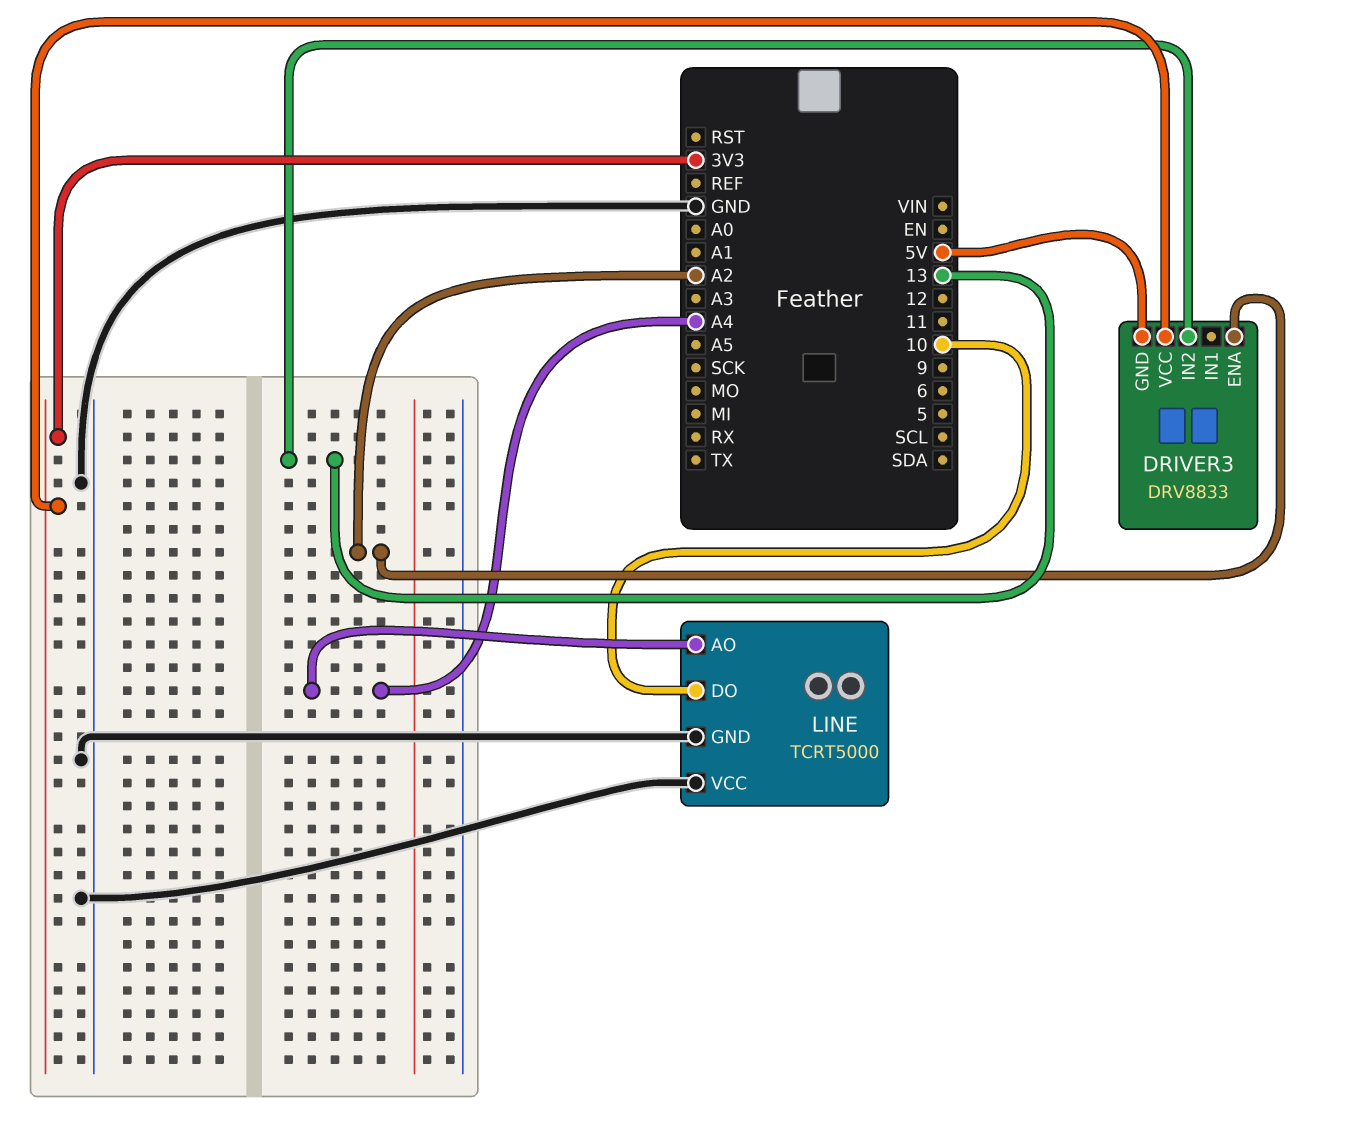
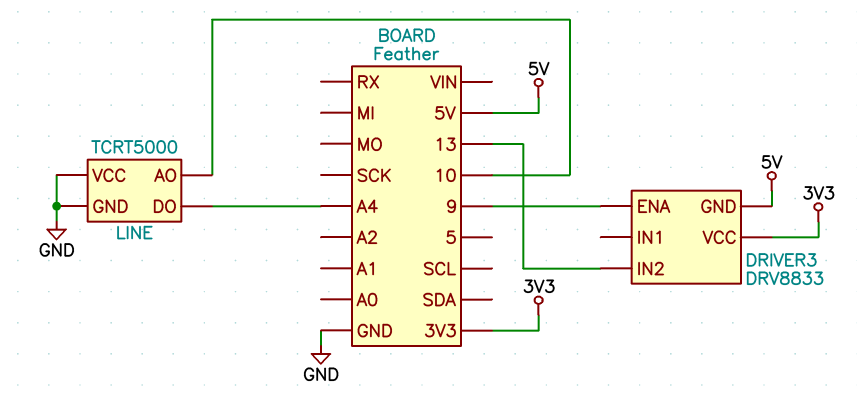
DRIVER3 pin ENA: A2 -> 9
LINE pin AO: A4 -> 10
LINE pin DO: 10 -> A4

